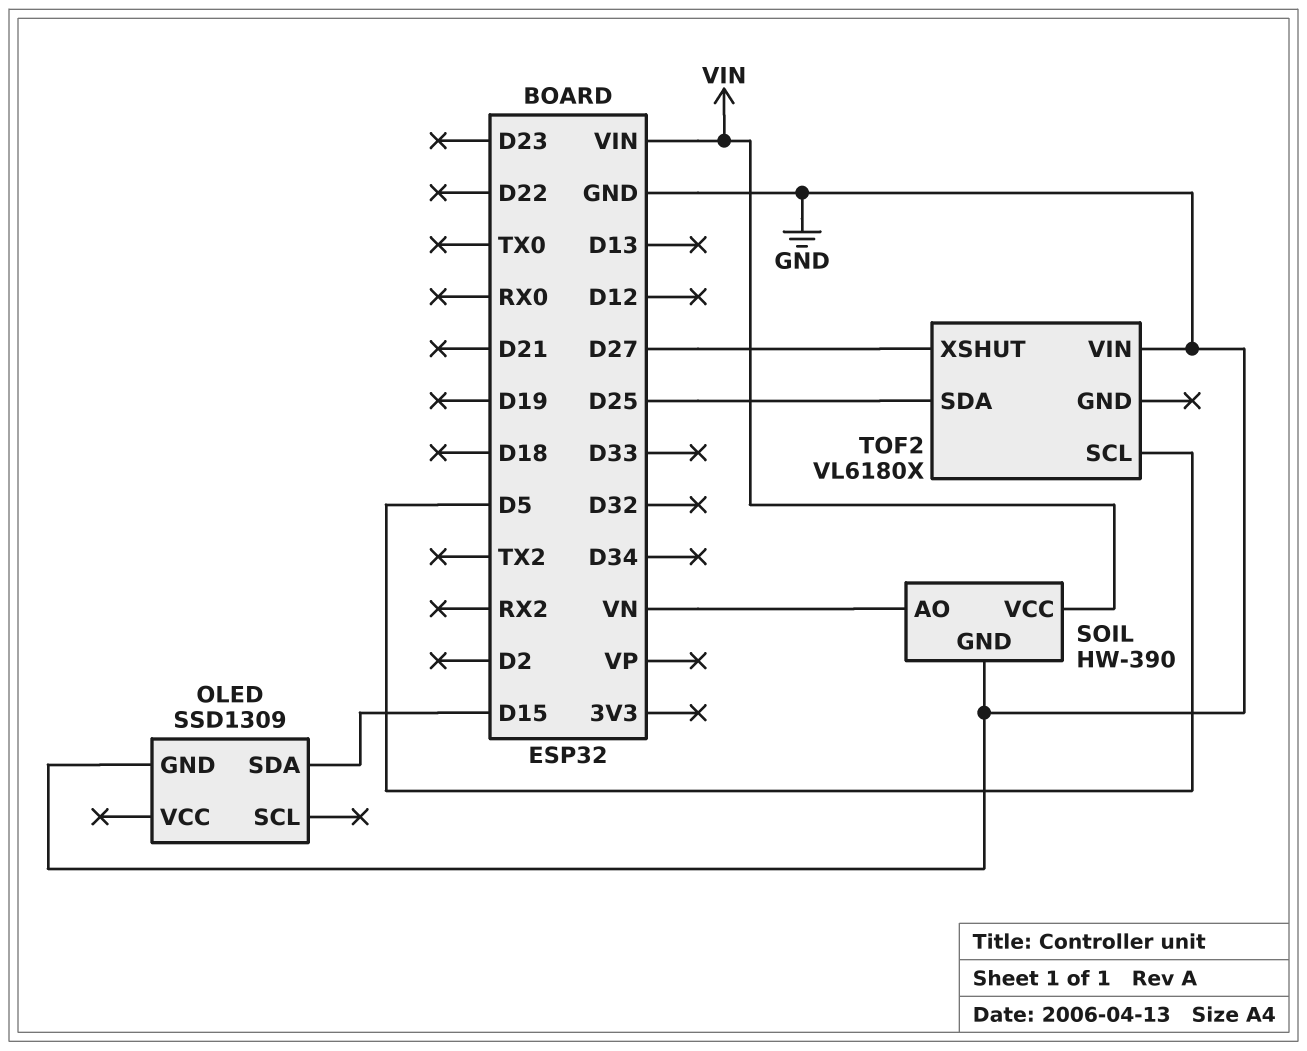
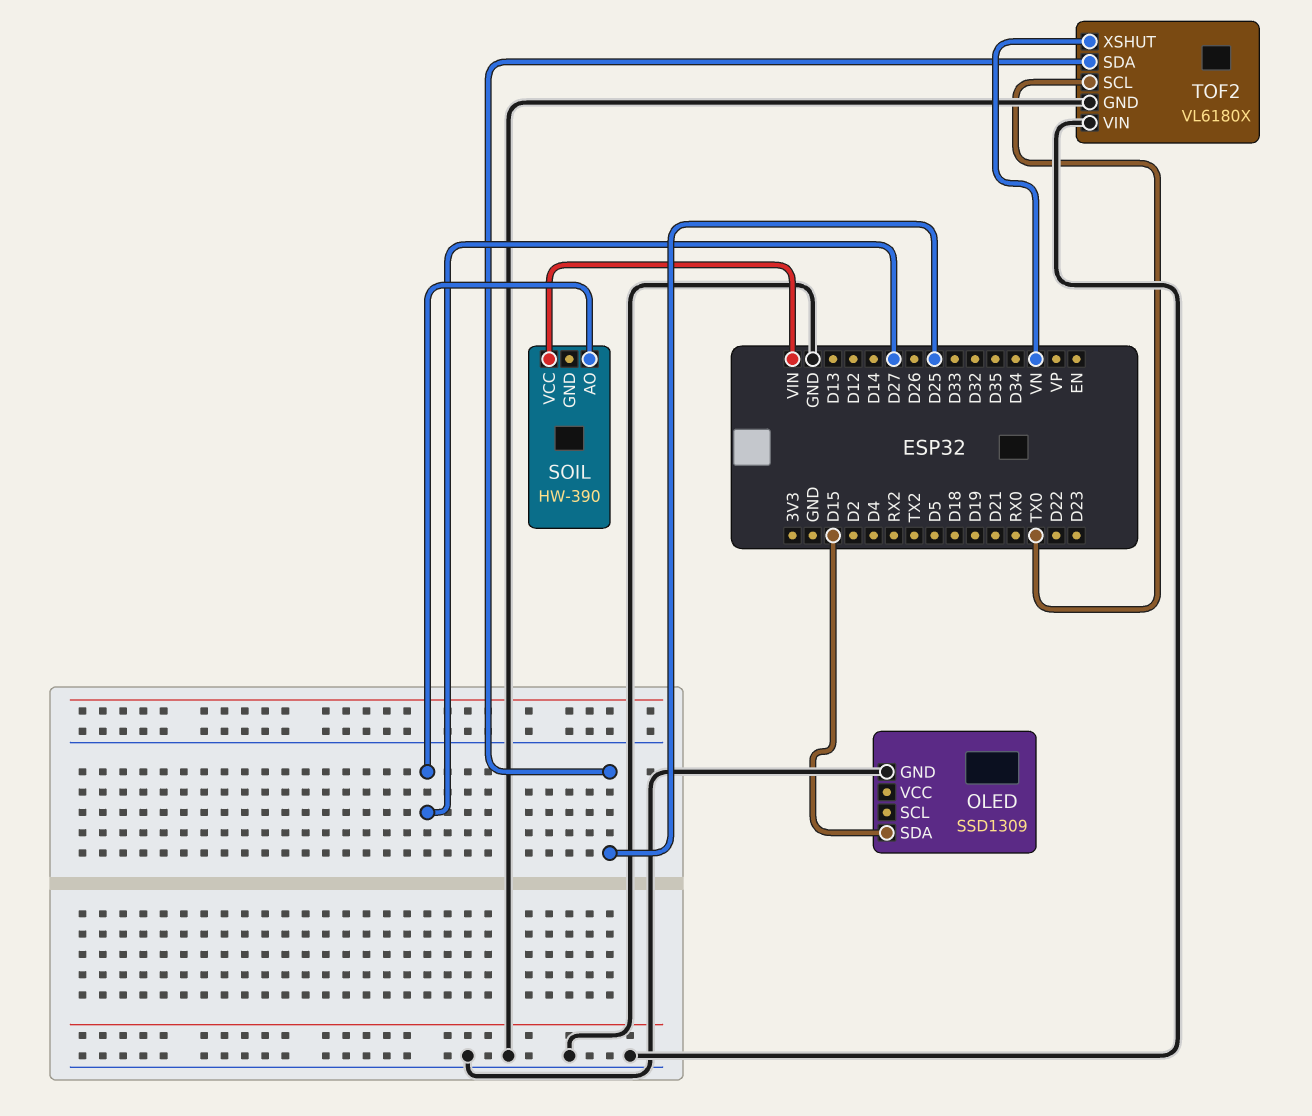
SOIL pin AO: VN -> D27
SOIL pin GND: GND -> none
TOF2 pin GND: none -> GND
TOF2 pin SCL: D5 -> TX0
TOF2 pin XSHUT: D27 -> VN

